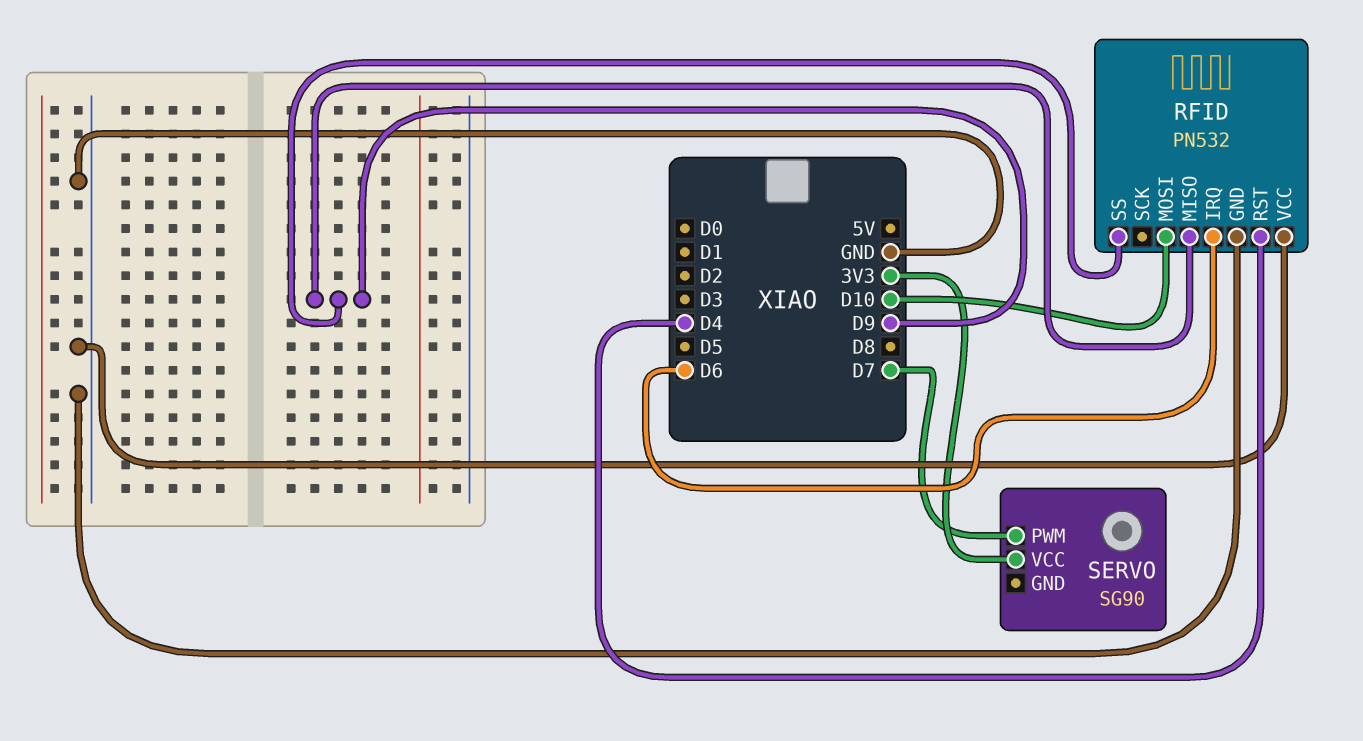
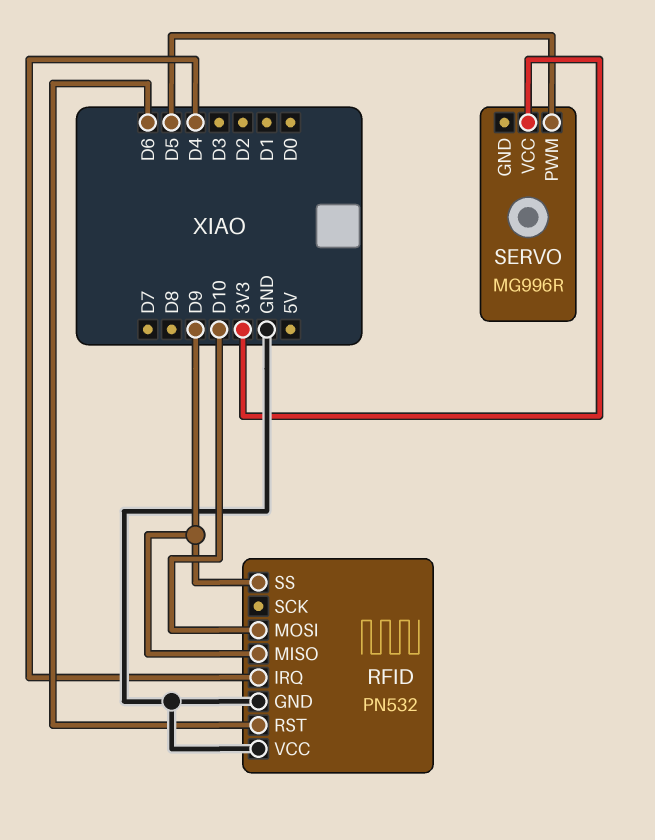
RFID pin IRQ: D6 -> D4
RFID pin RST: D4 -> D6
SERVO: SG90 -> MG996R
SERVO pin PWM: D7 -> D5

